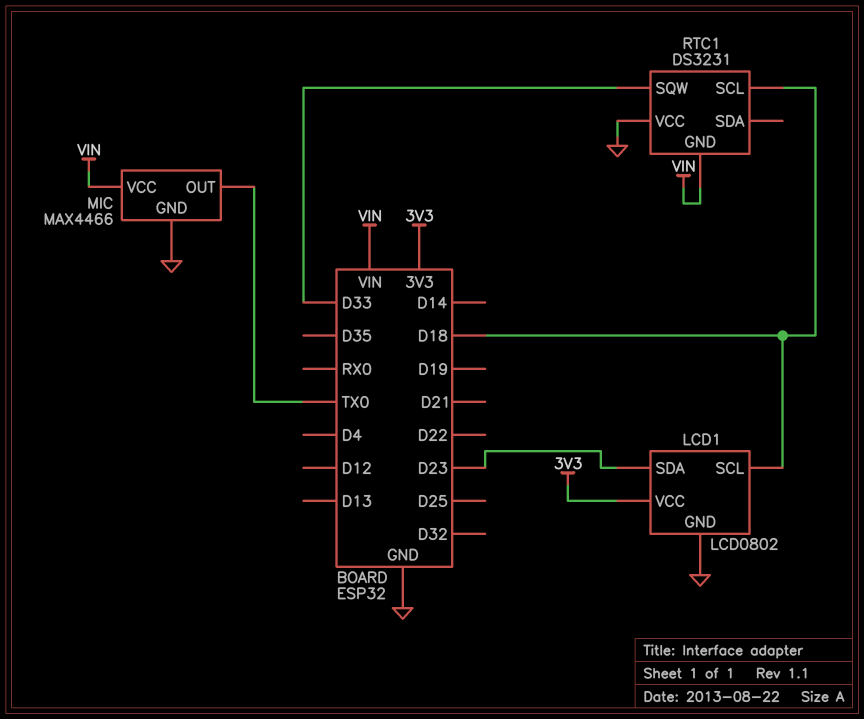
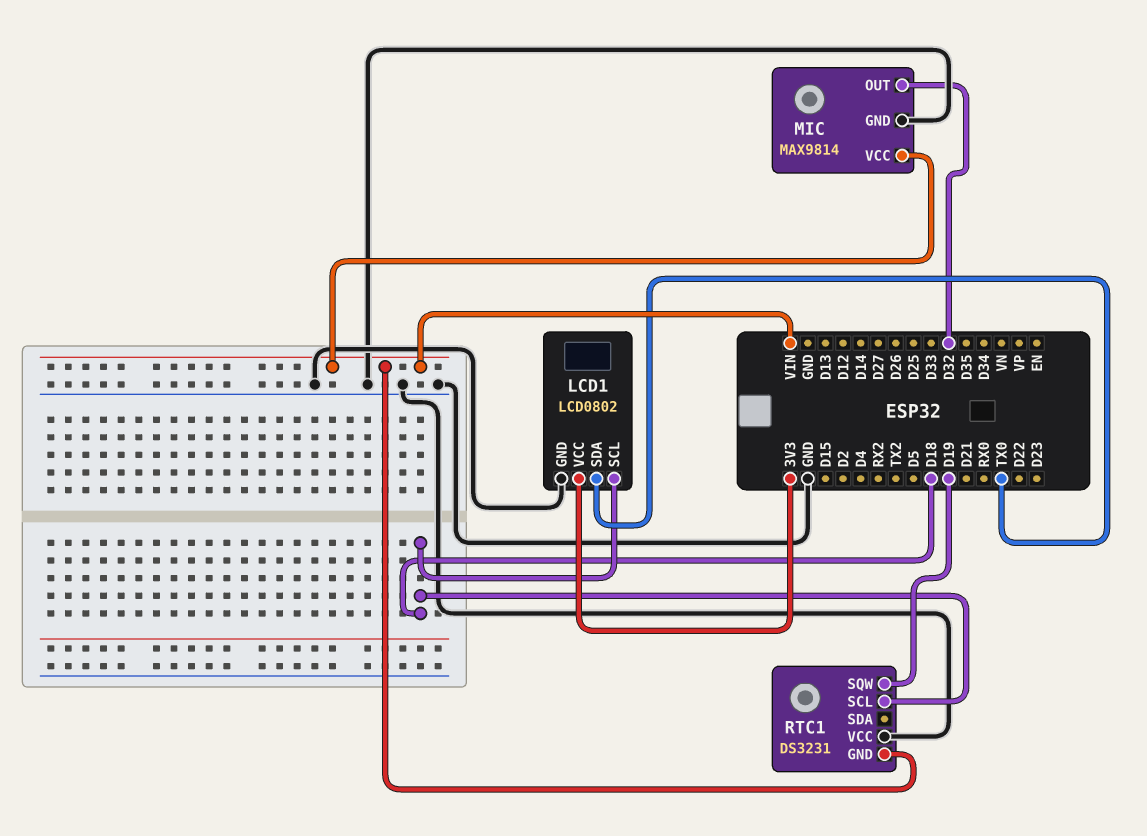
LCD1 pin SDA: D23 -> TX0
MIC: MAX4466 -> MAX9814
MIC pin OUT: TX0 -> D32
RTC1 pin SQW: D33 -> D19

